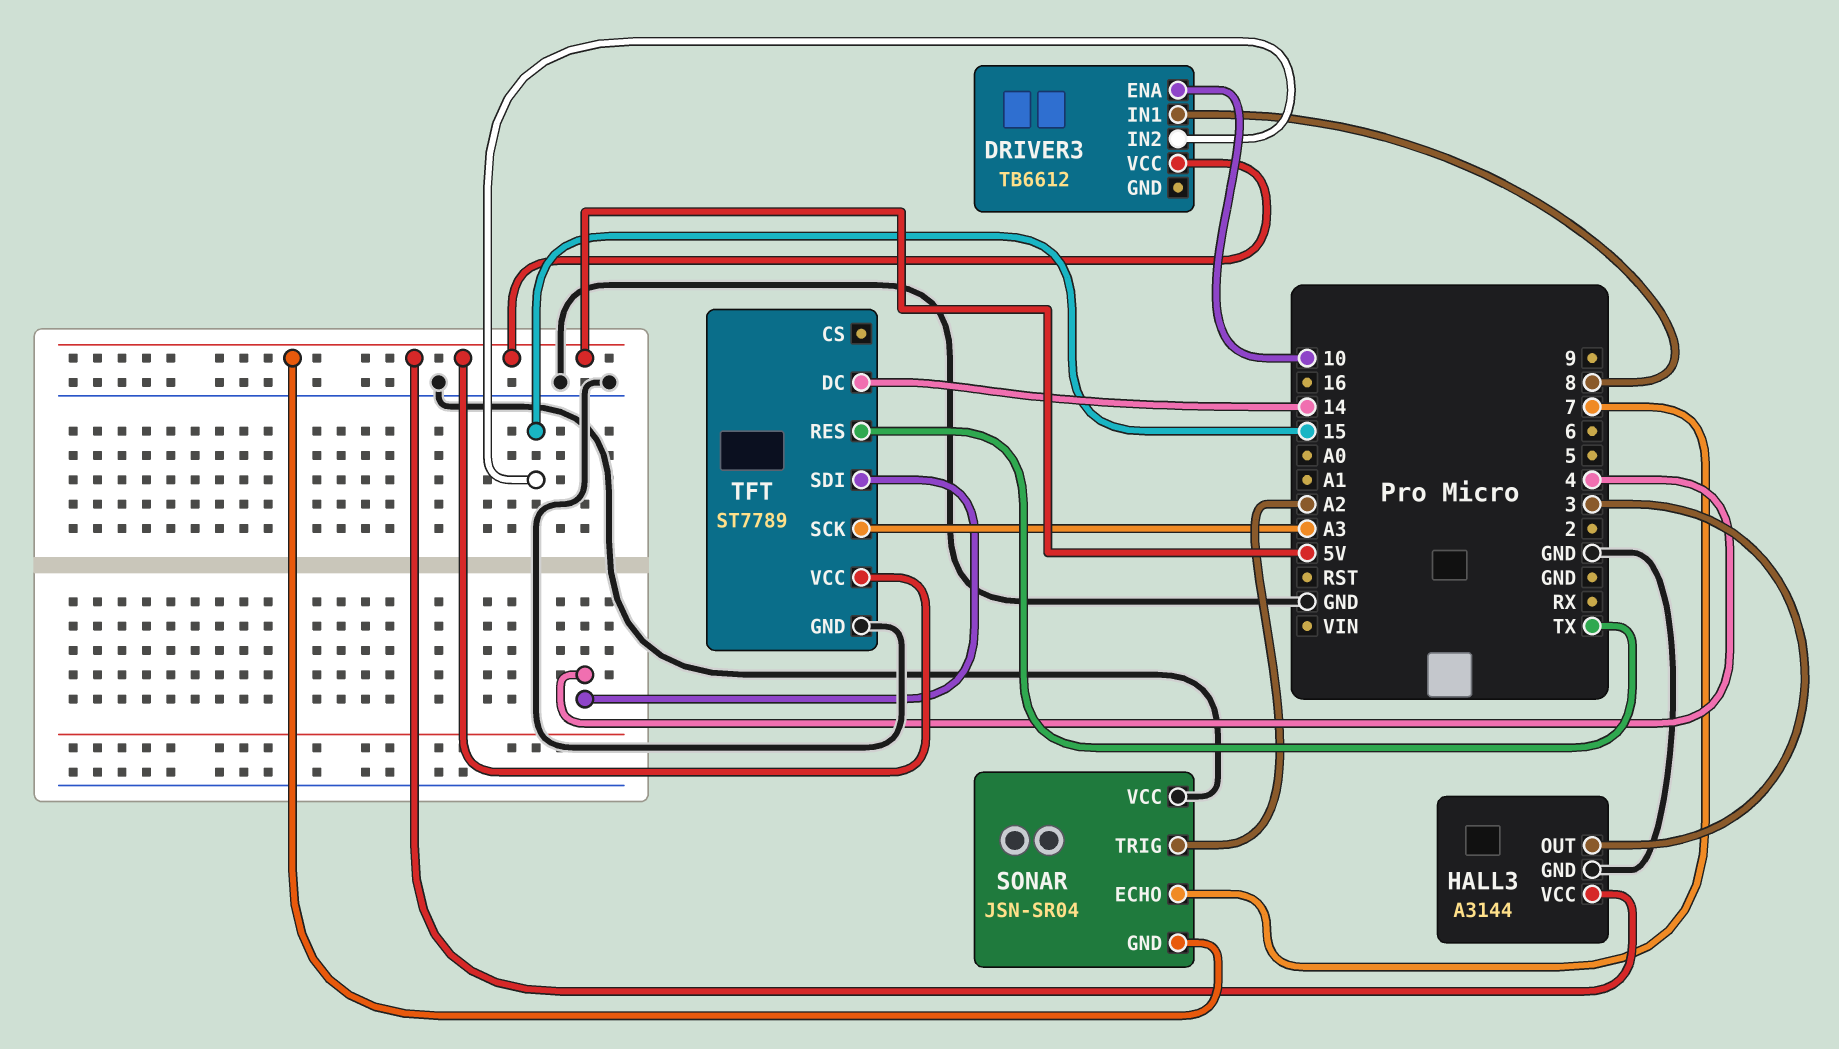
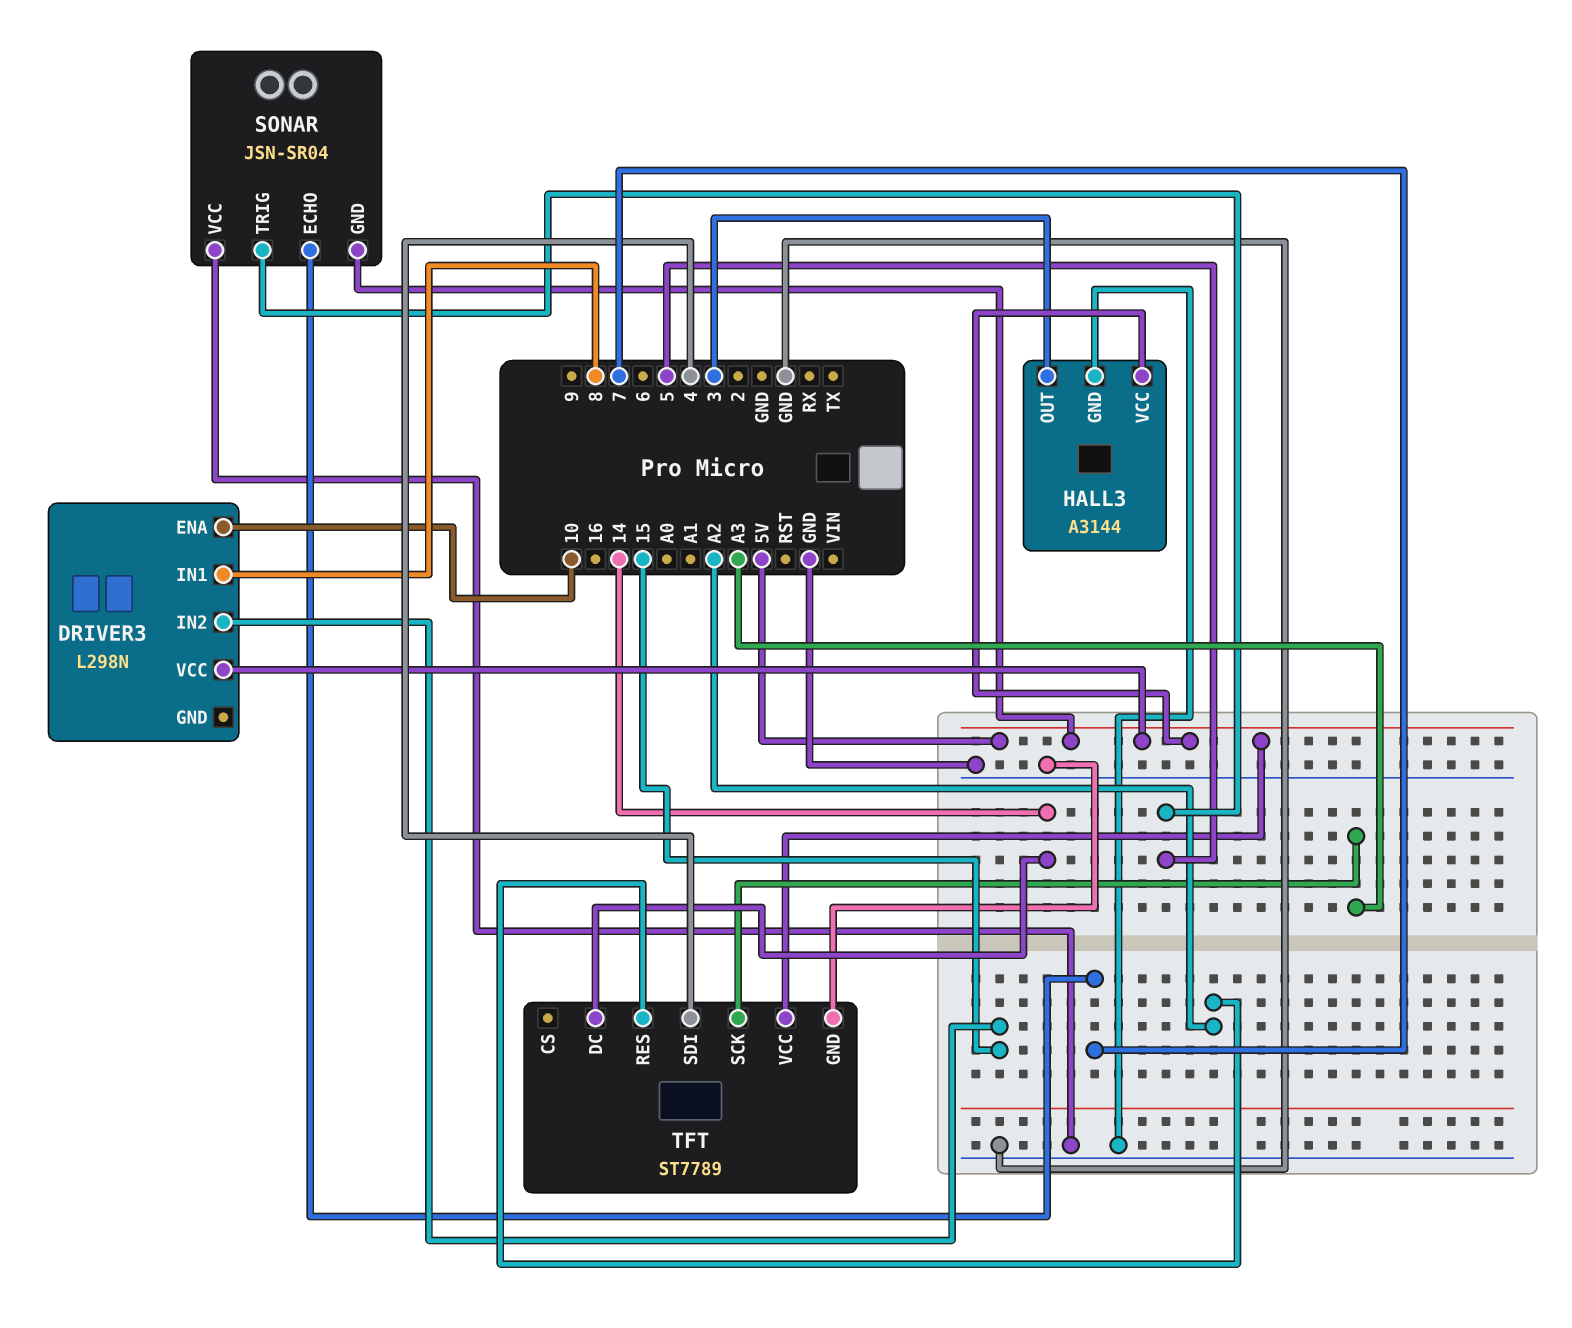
DRIVER3: TB6612 -> L298N
SONAR pin TRIG: A2 -> 5
TFT pin RES: TX -> A2

